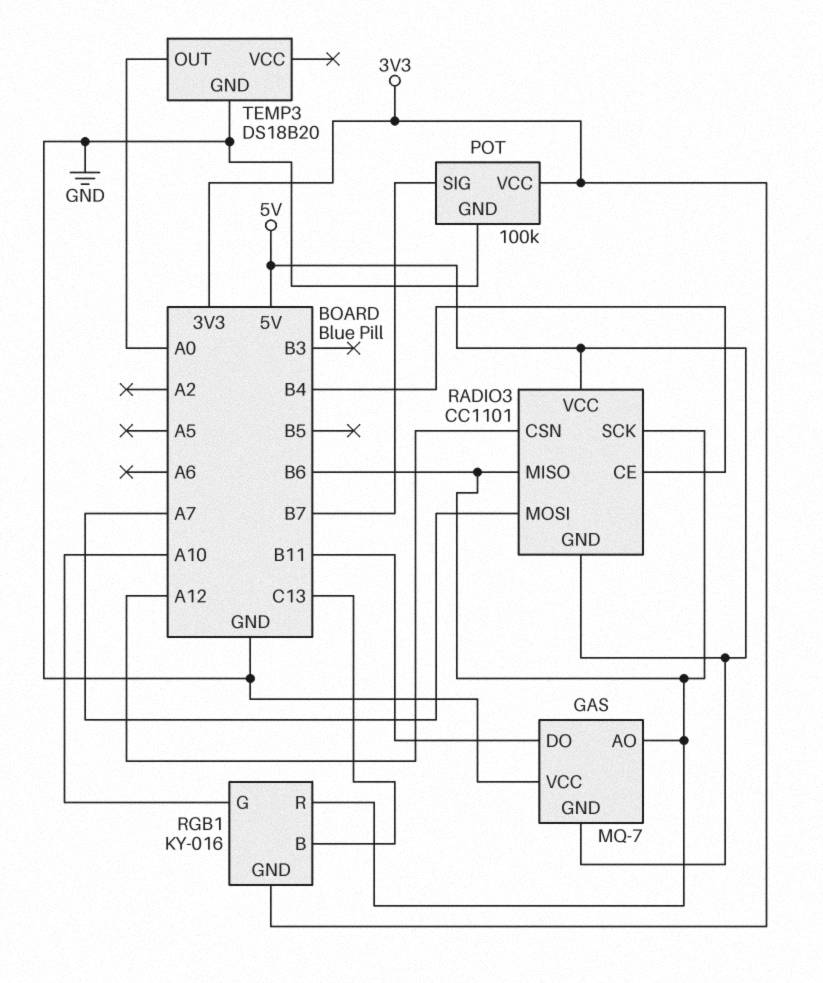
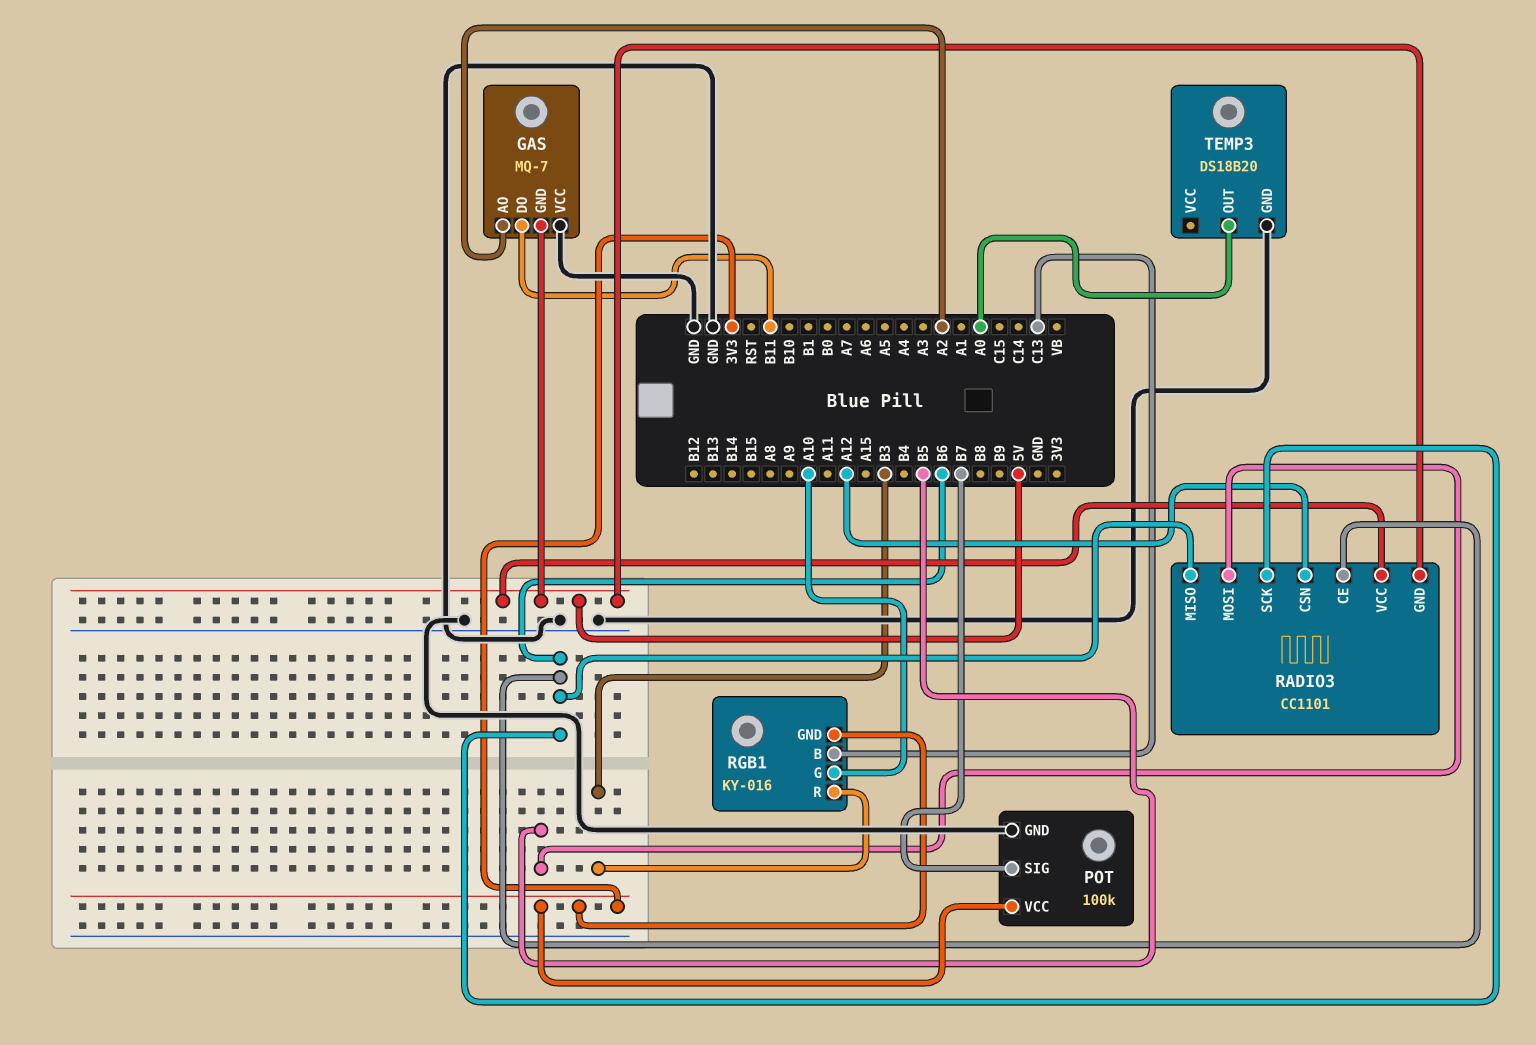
GAS pin AO: B6 -> A2
RADIO3 pin CE: B4 -> B6
RADIO3 pin MOSI: A7 -> B5
RGB1 pin R: B6 -> B3

